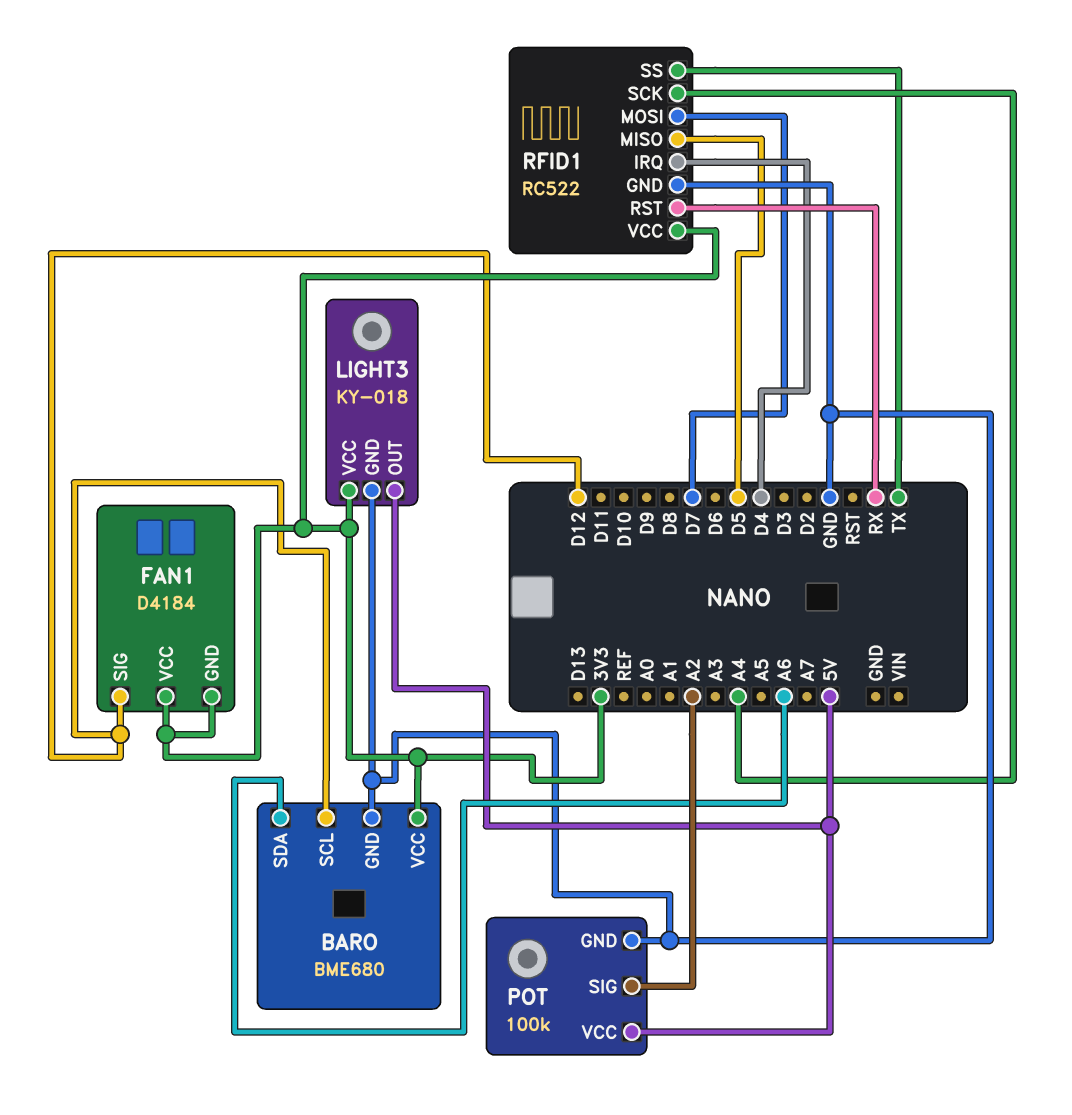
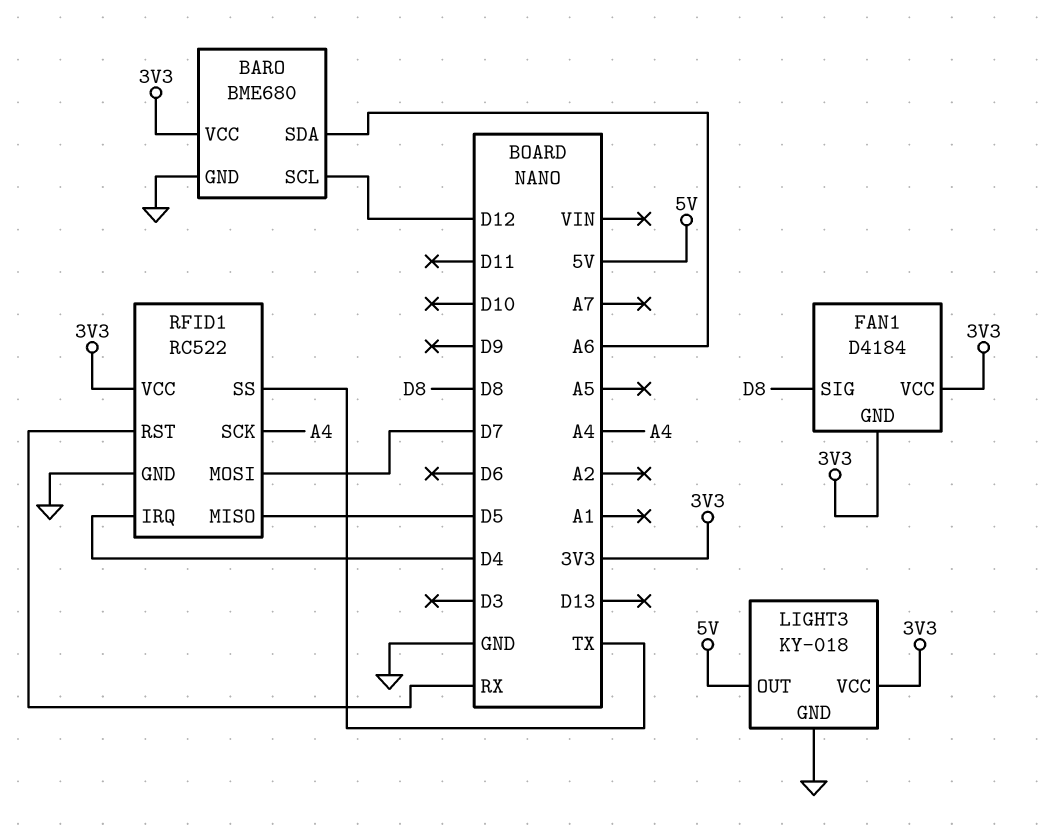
FAN1 pin SIG: D12 -> D8
POT: 100k -> none
POT pin GND: GND -> none
POT pin SIG: A2 -> none
POT pin VCC: 5V -> none

